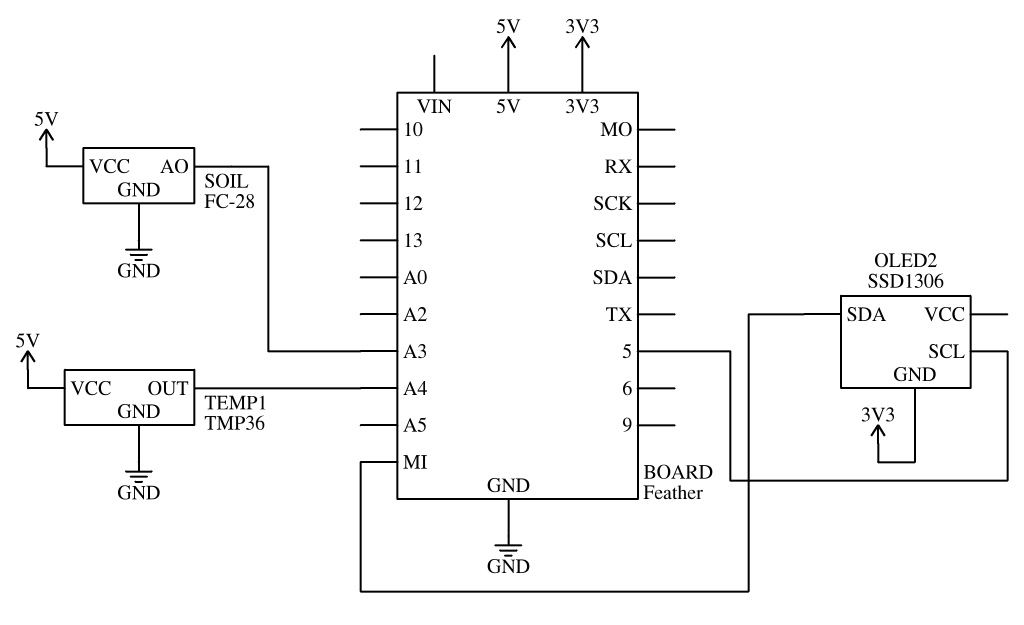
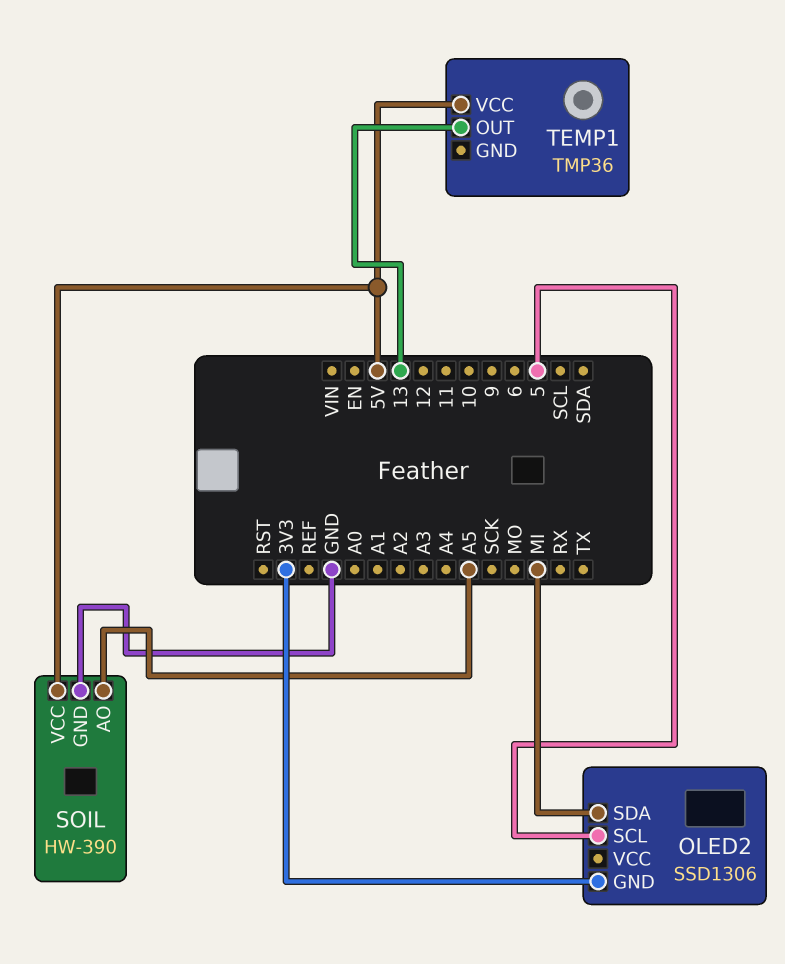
SOIL: FC-28 -> HW-390
SOIL pin AO: A3 -> A5
TEMP1 pin GND: GND -> none
TEMP1 pin OUT: A4 -> 13

